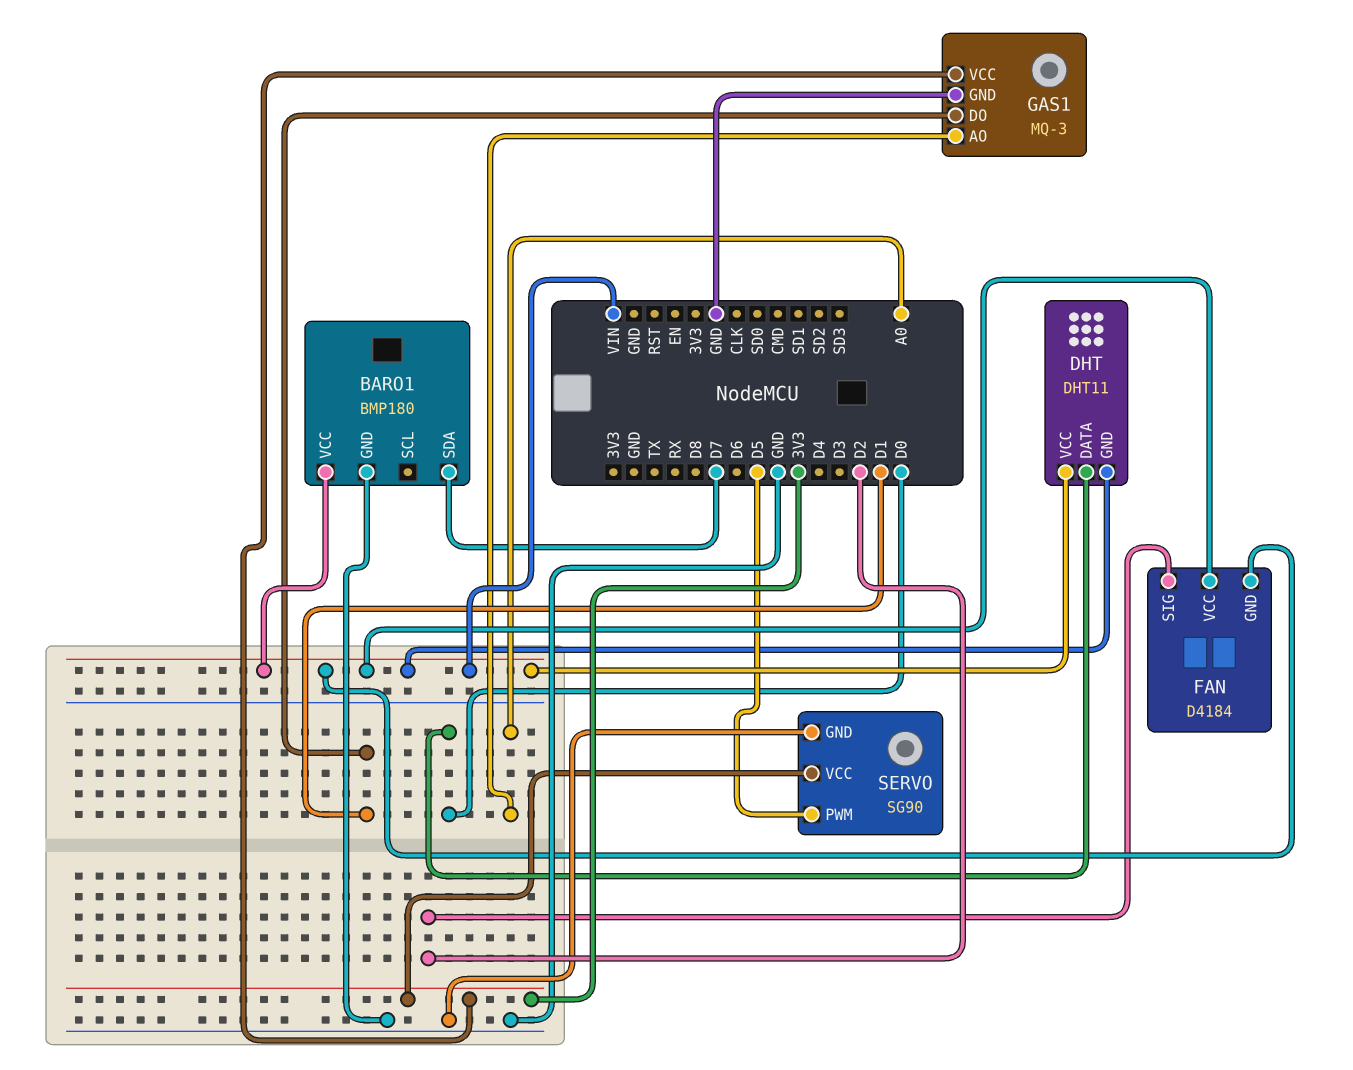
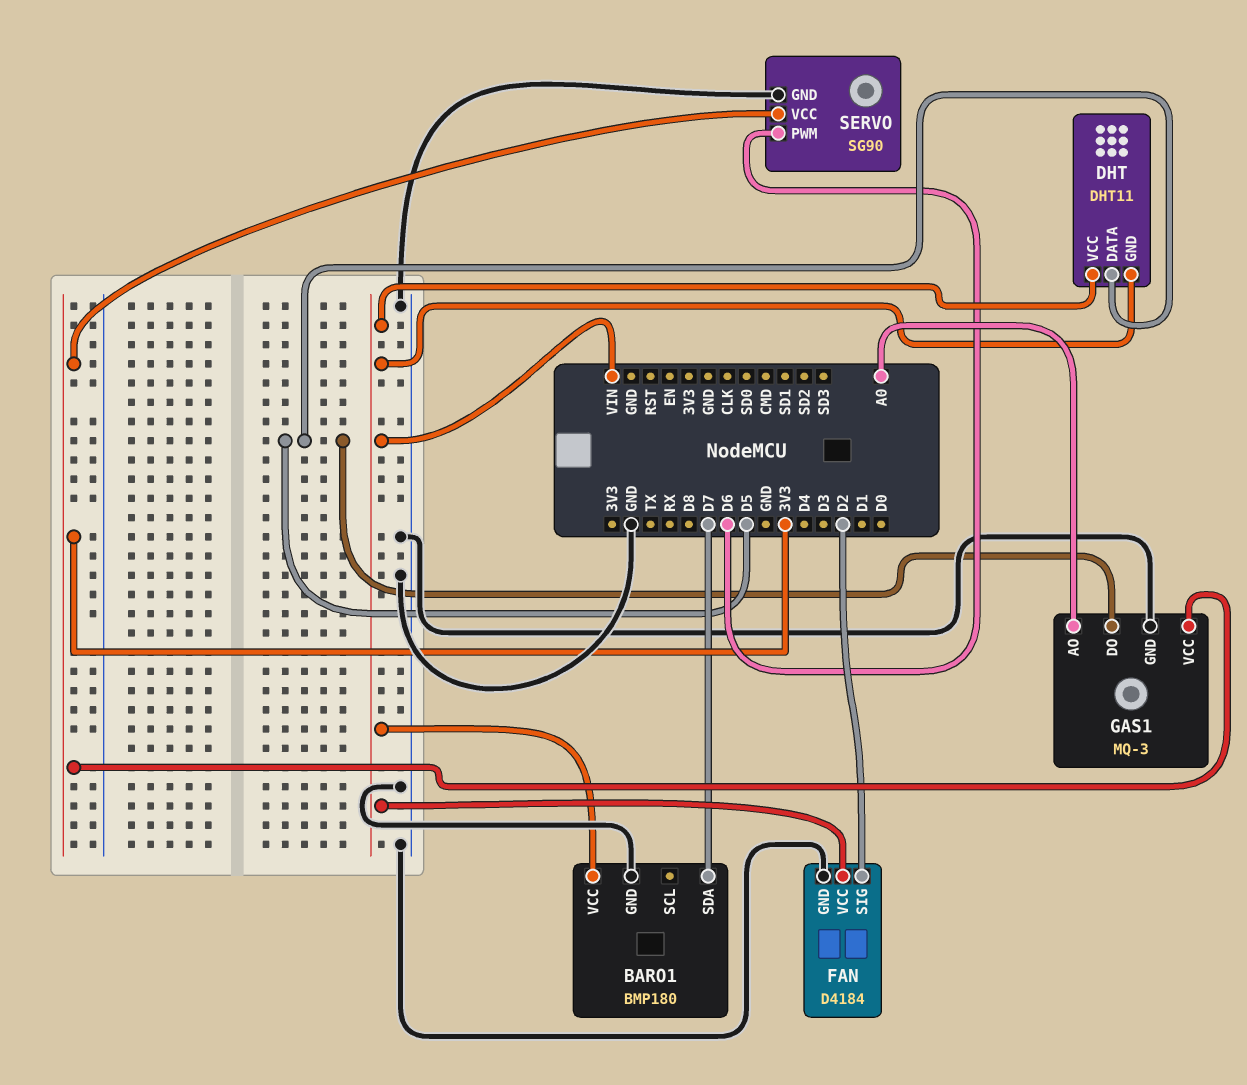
DHT pin DATA: D0 -> D5
FAN pin GND: VIN -> GND
GAS1 pin DO: D1 -> D5
SERVO pin PWM: D5 -> D6

